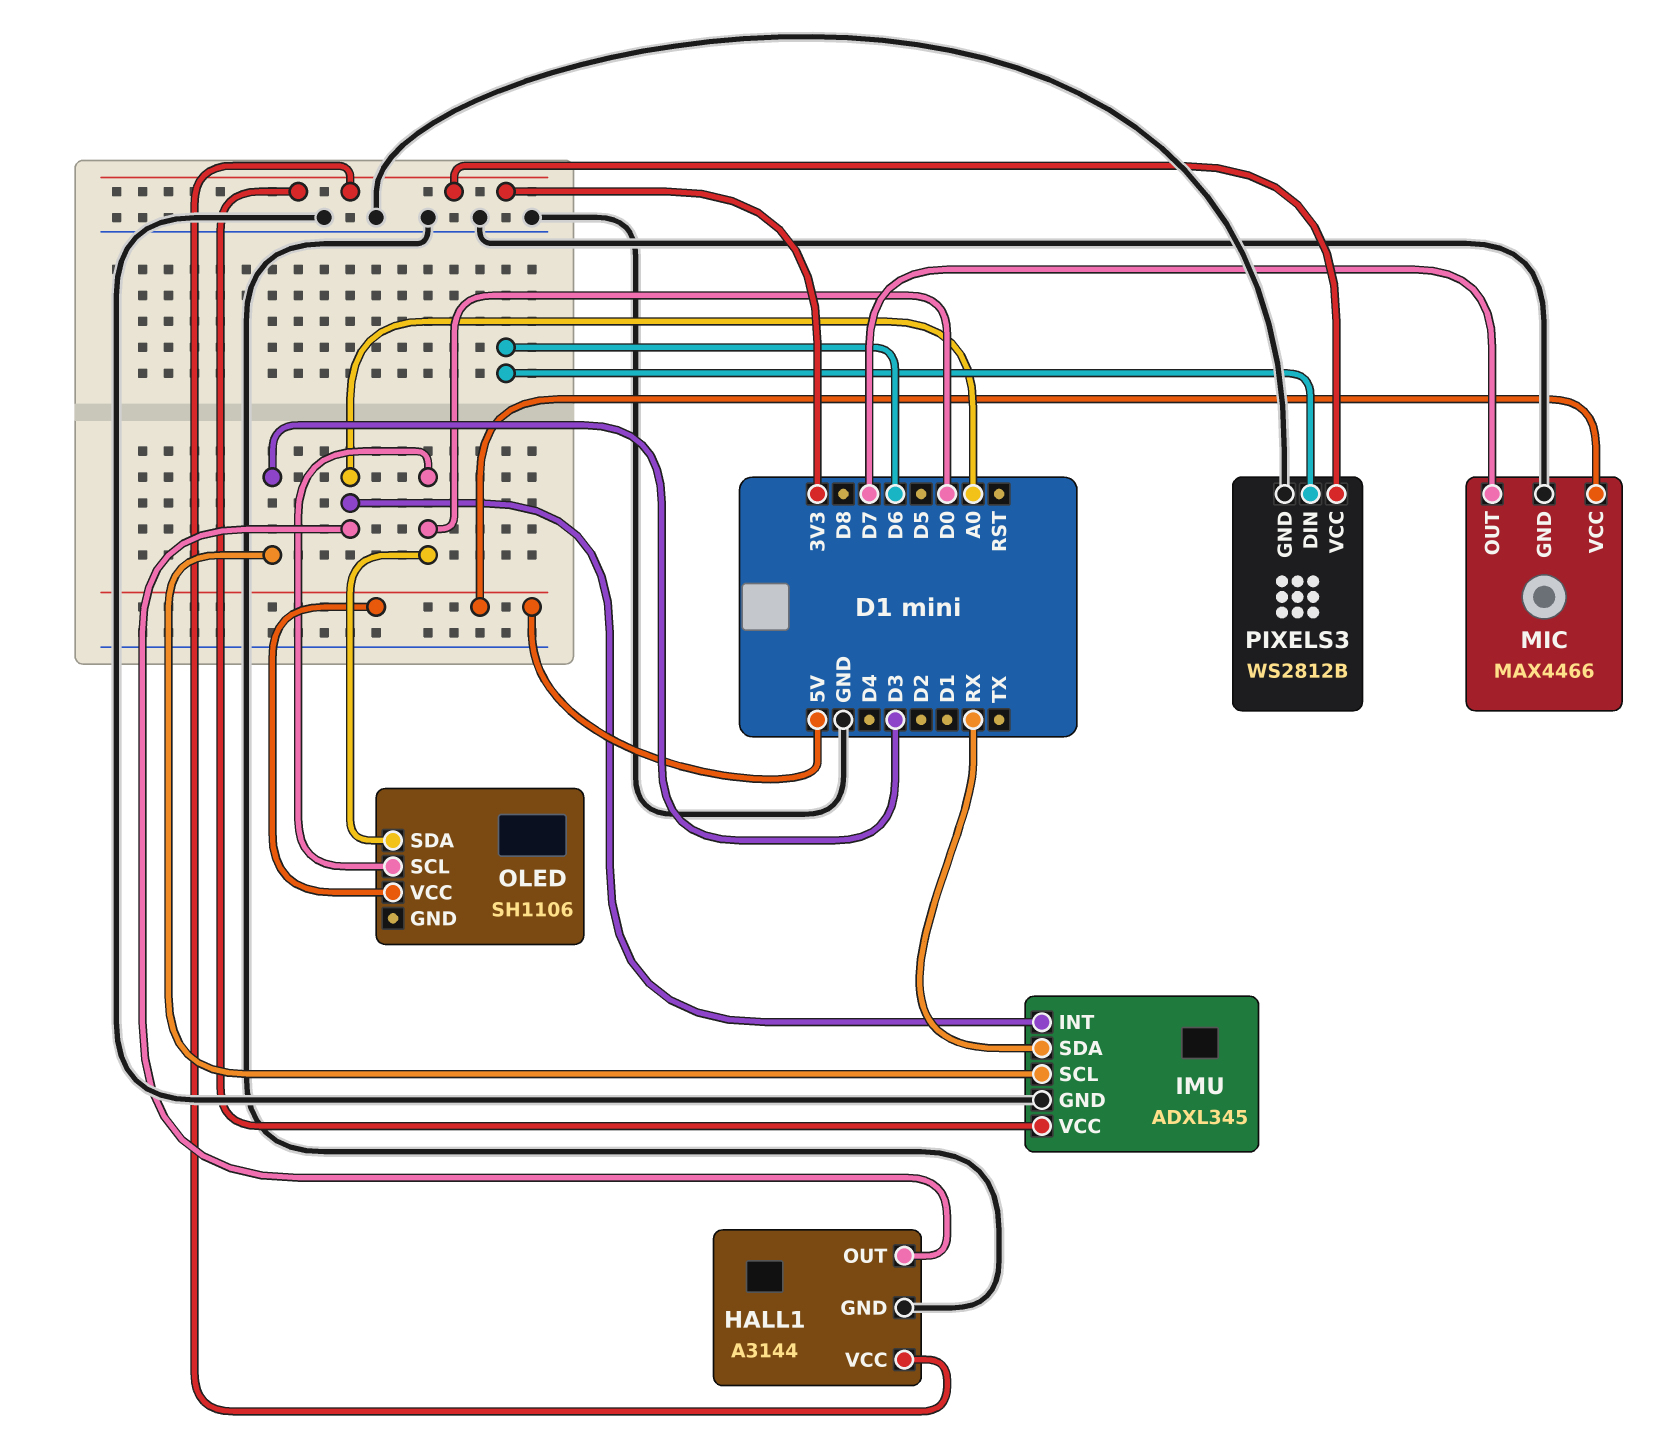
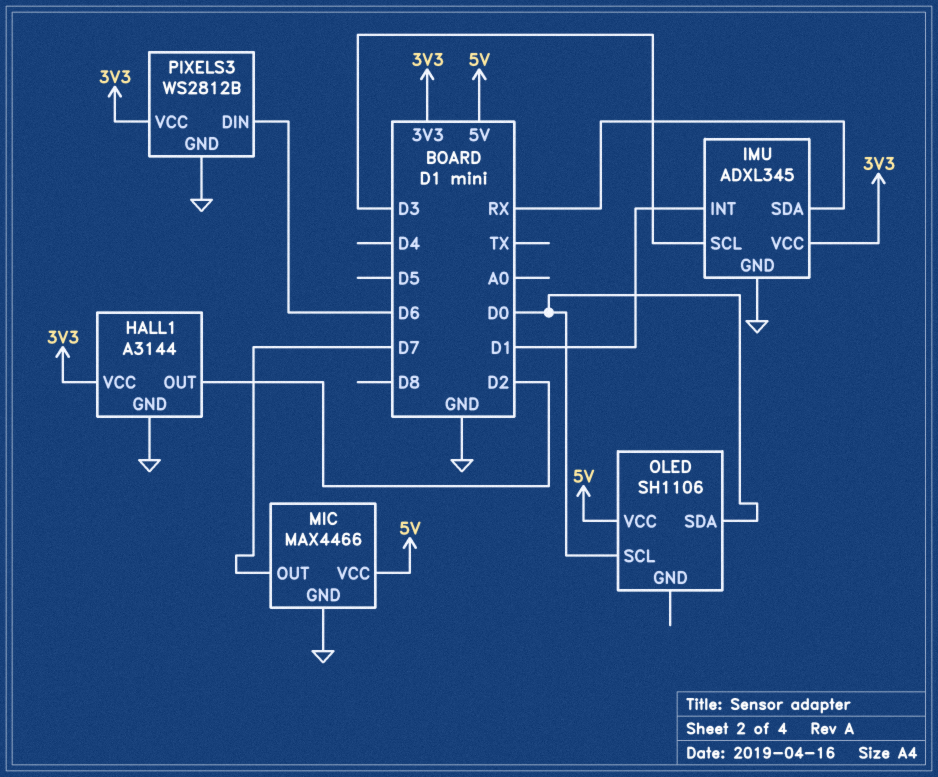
HALL1 pin OUT: A0 -> D2
IMU pin INT: A0 -> D1

